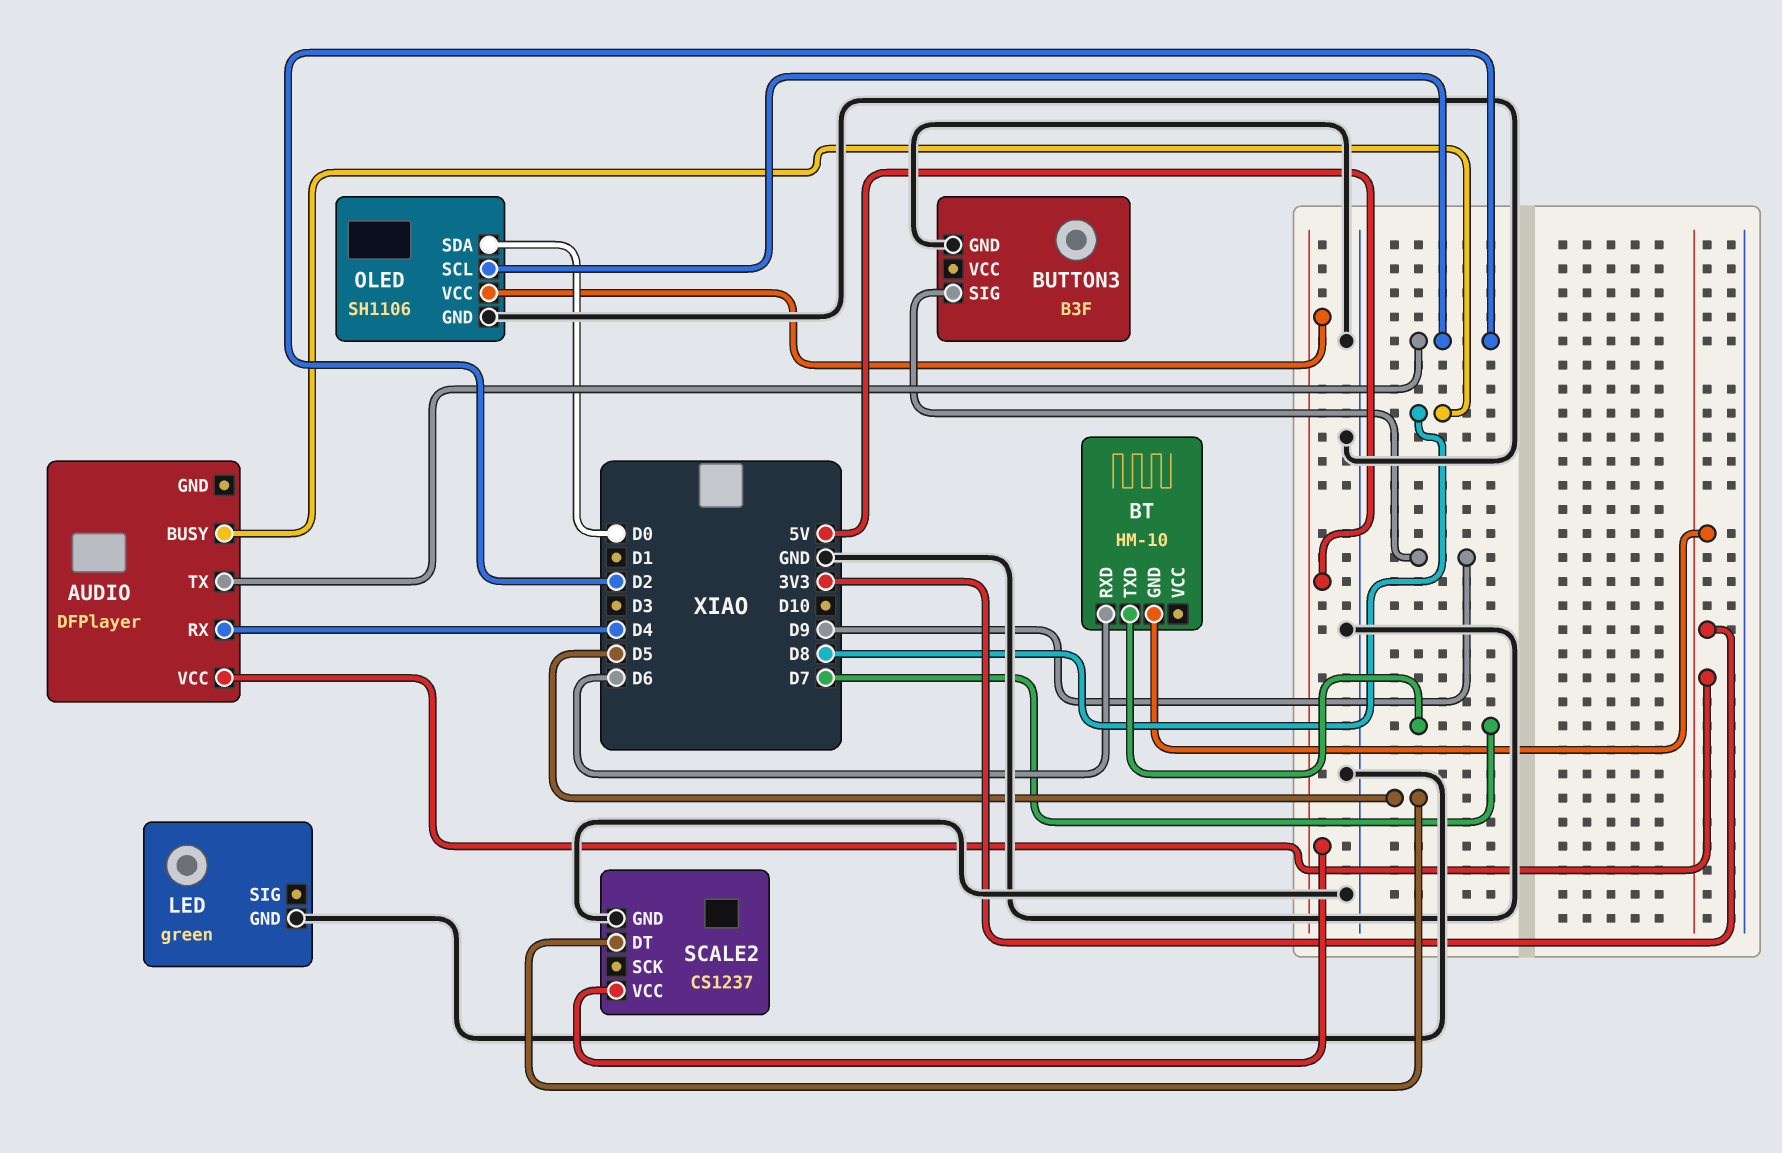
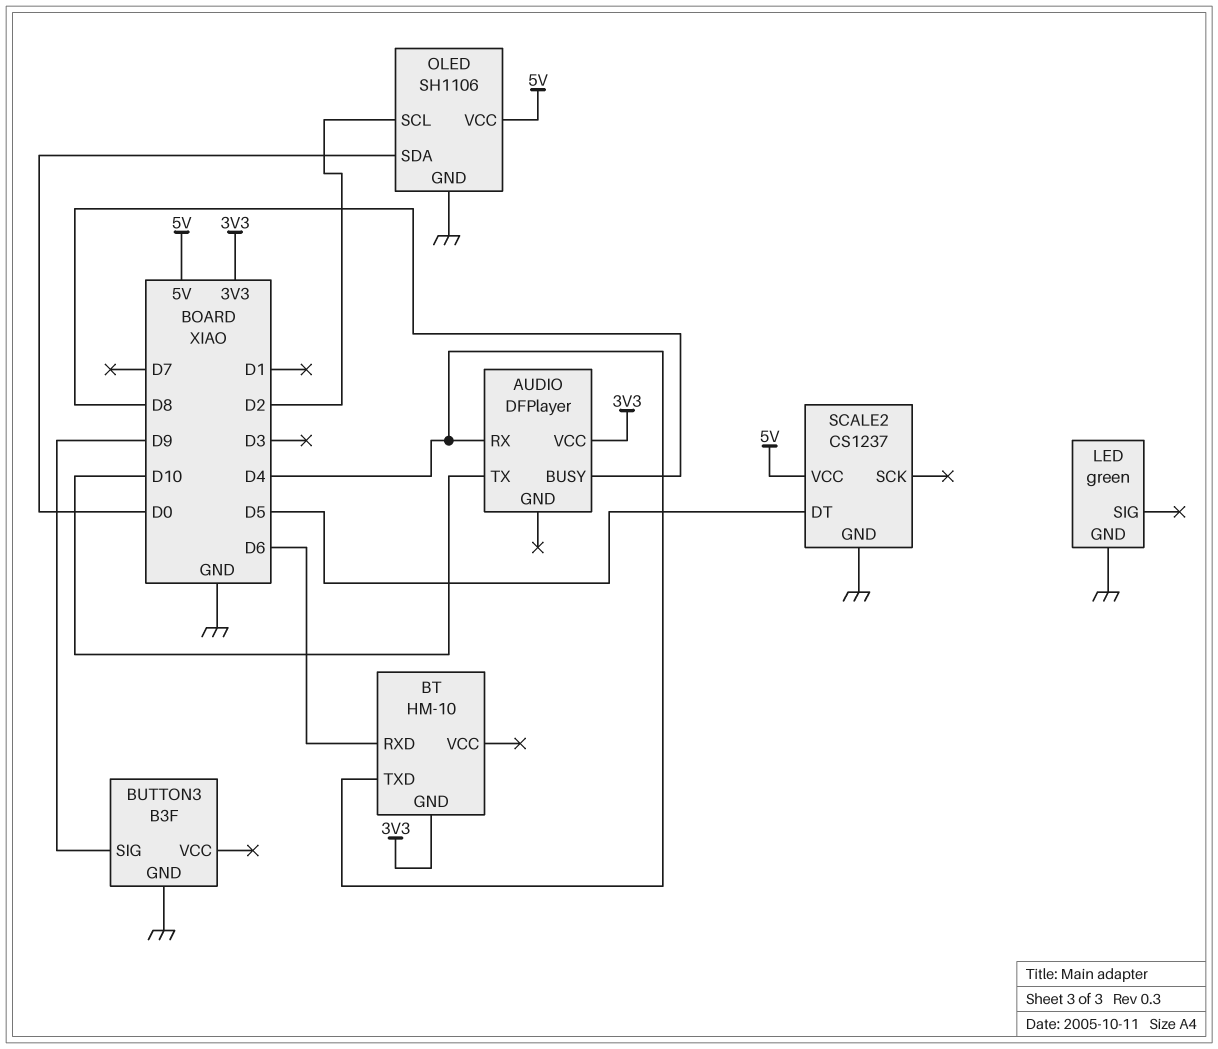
AUDIO pin TX: D2 -> D10
BT pin TXD: D7 -> D4

